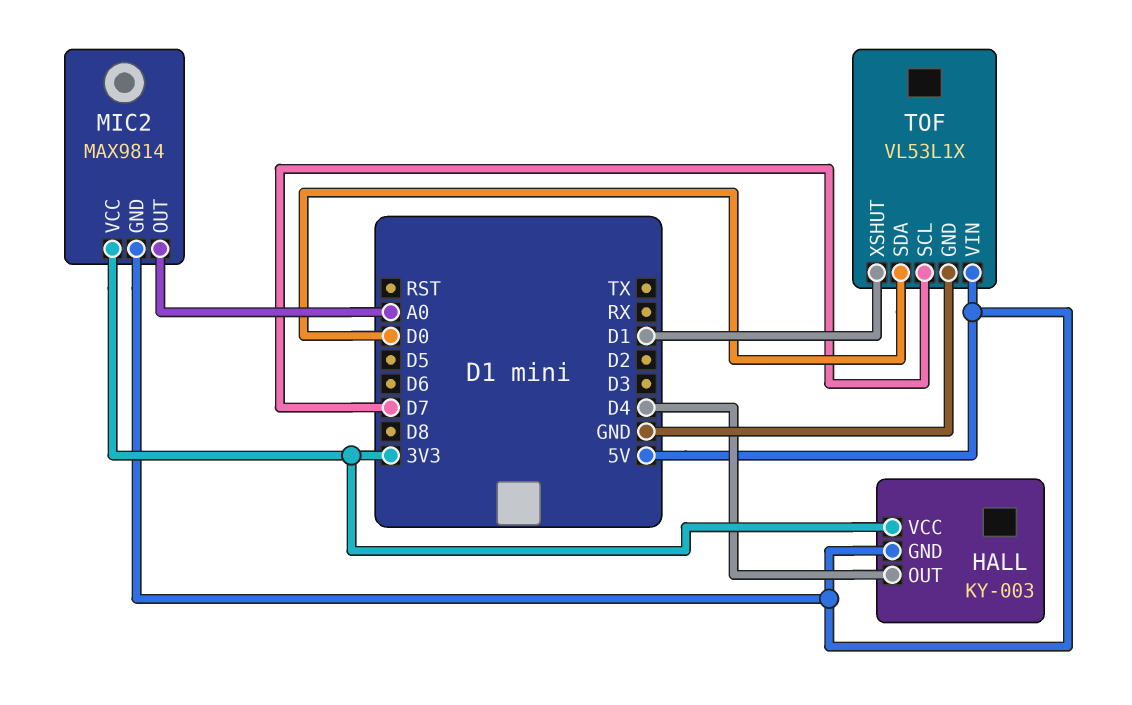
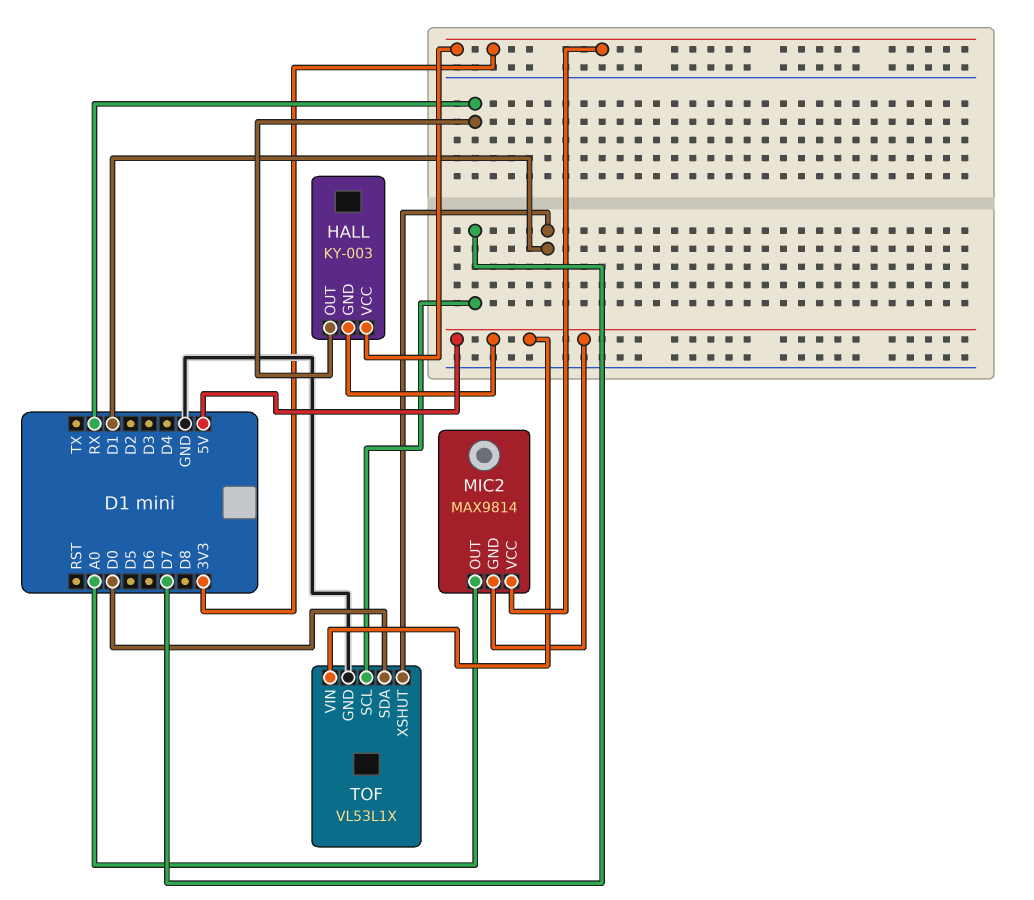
HALL pin OUT: D4 -> RX

